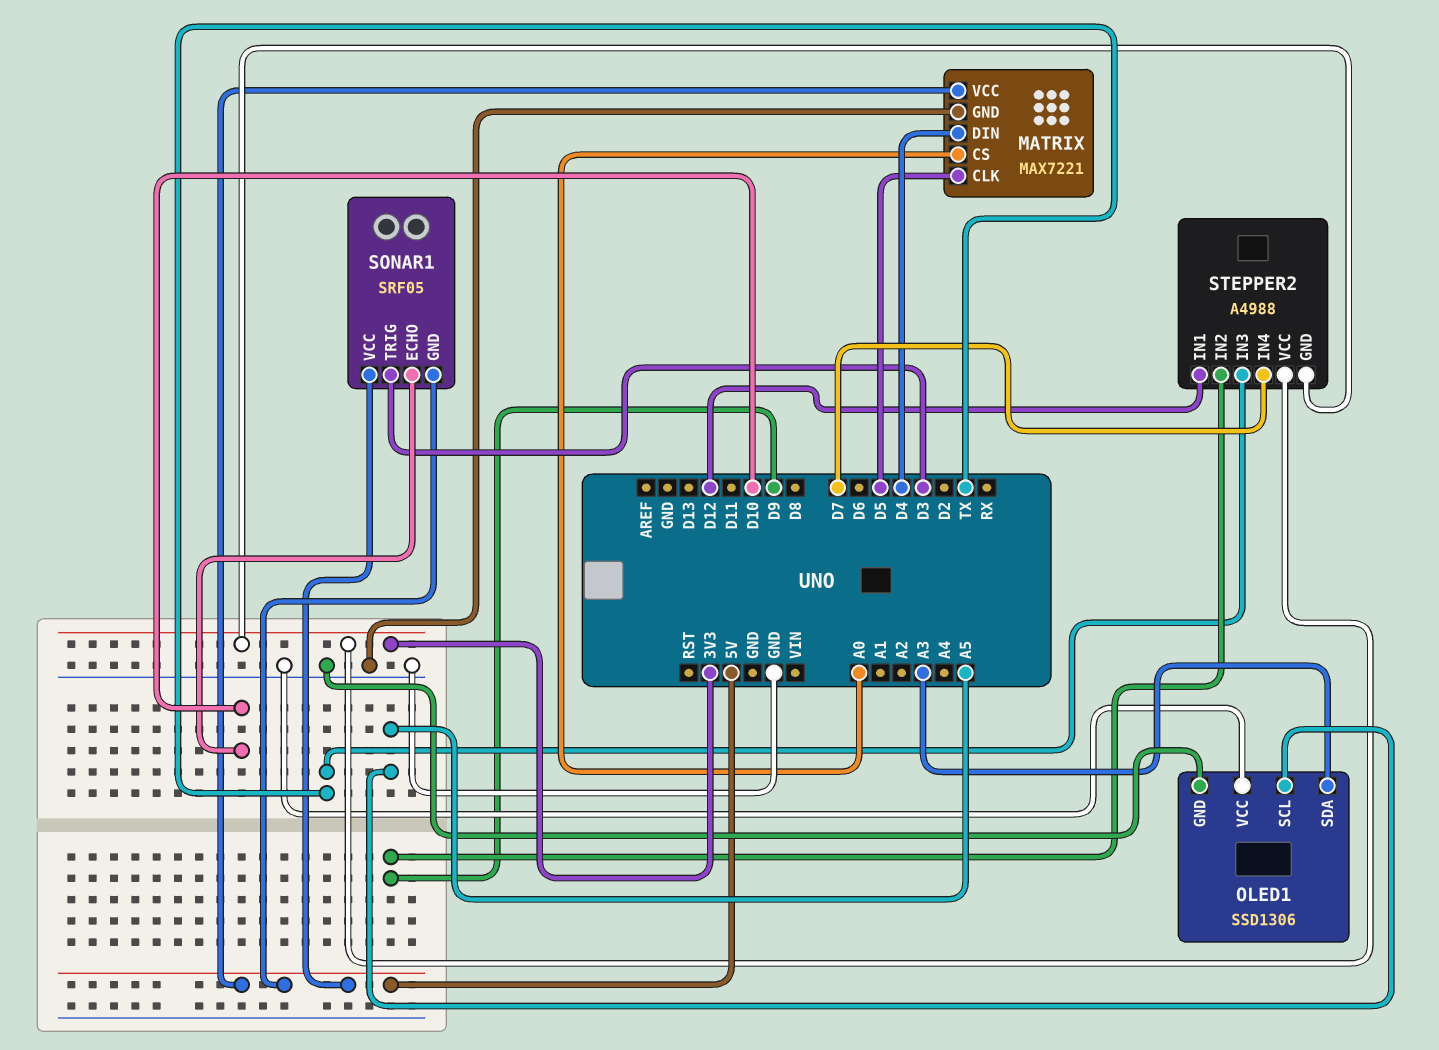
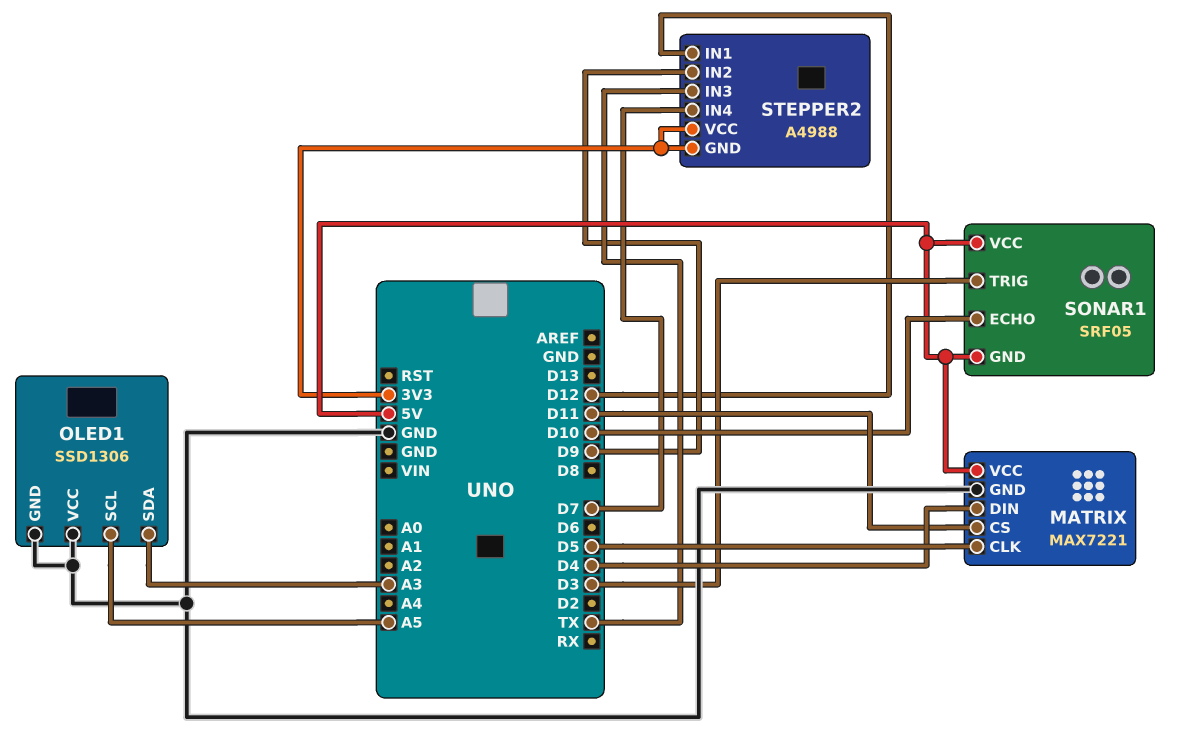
MATRIX pin CS: A0 -> D11

